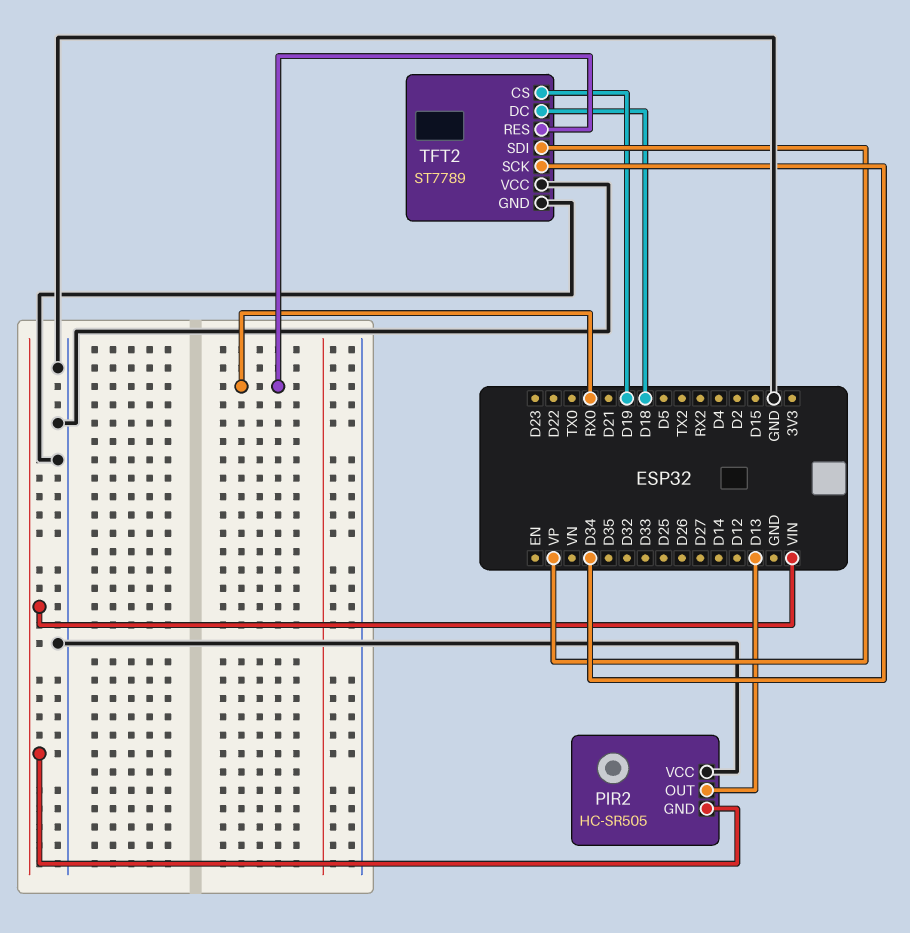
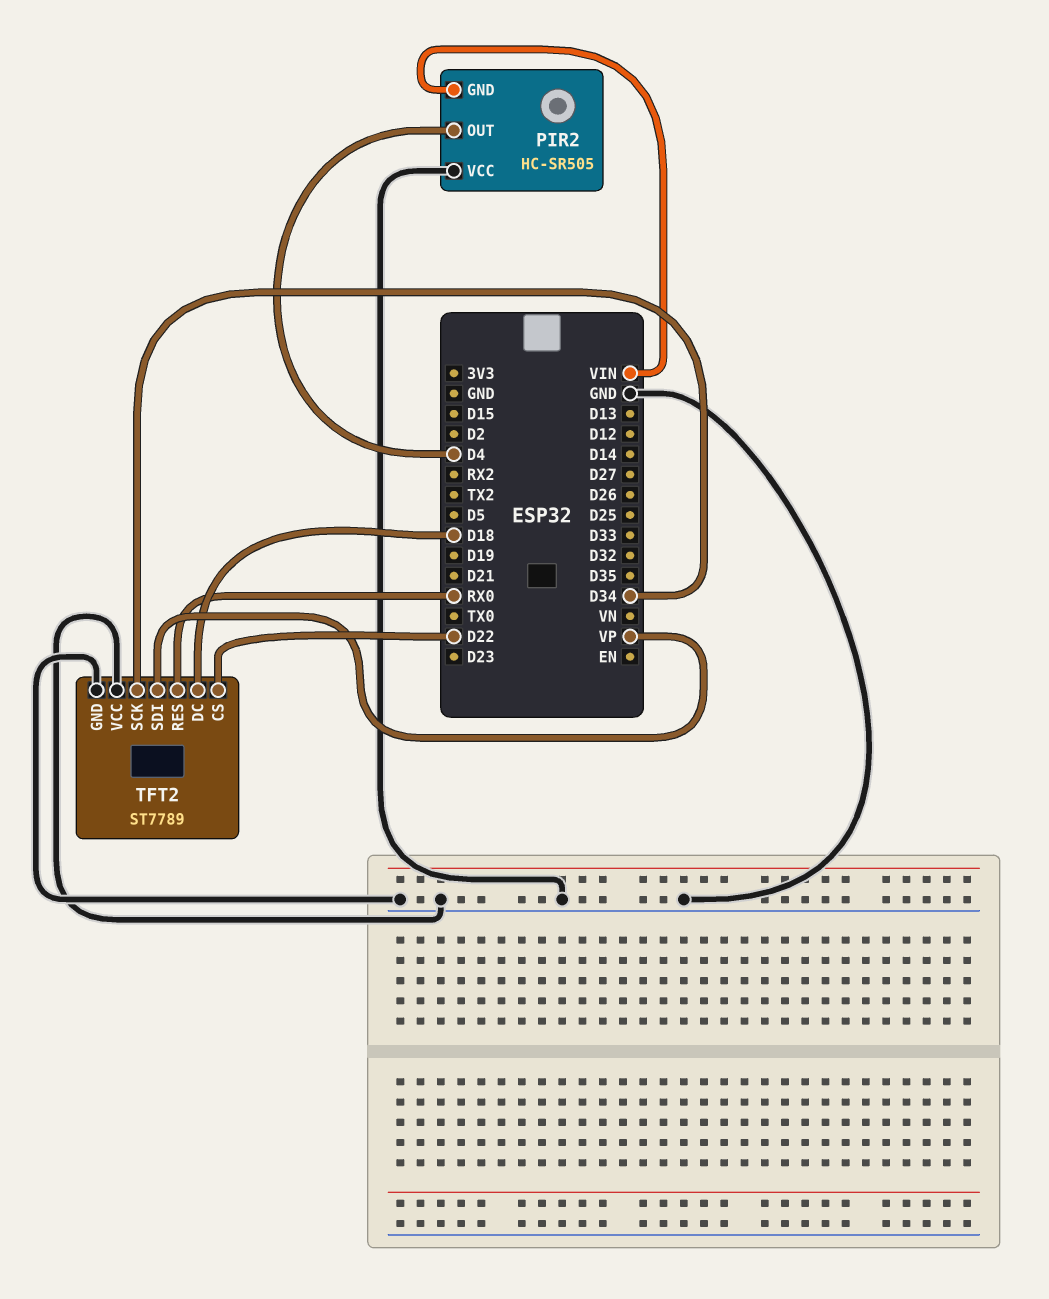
PIR2 pin OUT: D13 -> D4
TFT2 pin CS: D19 -> D22

